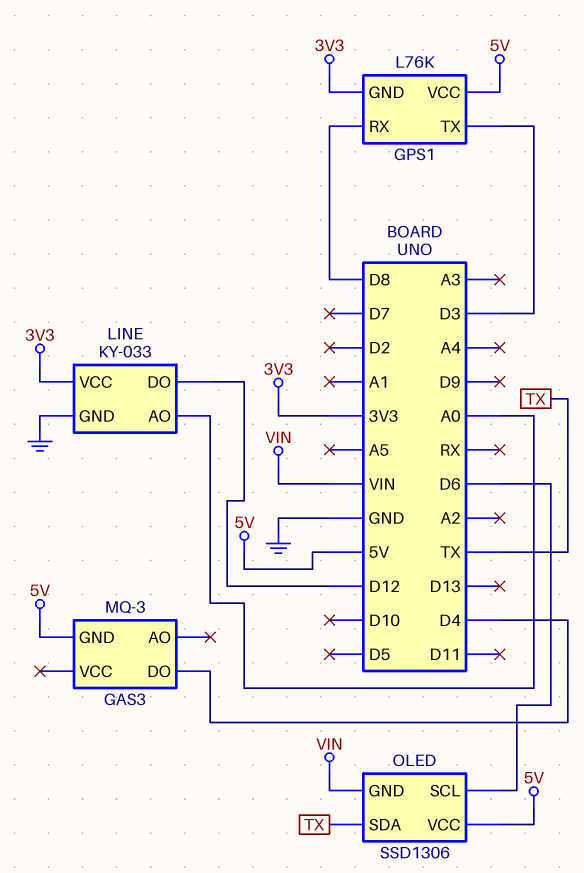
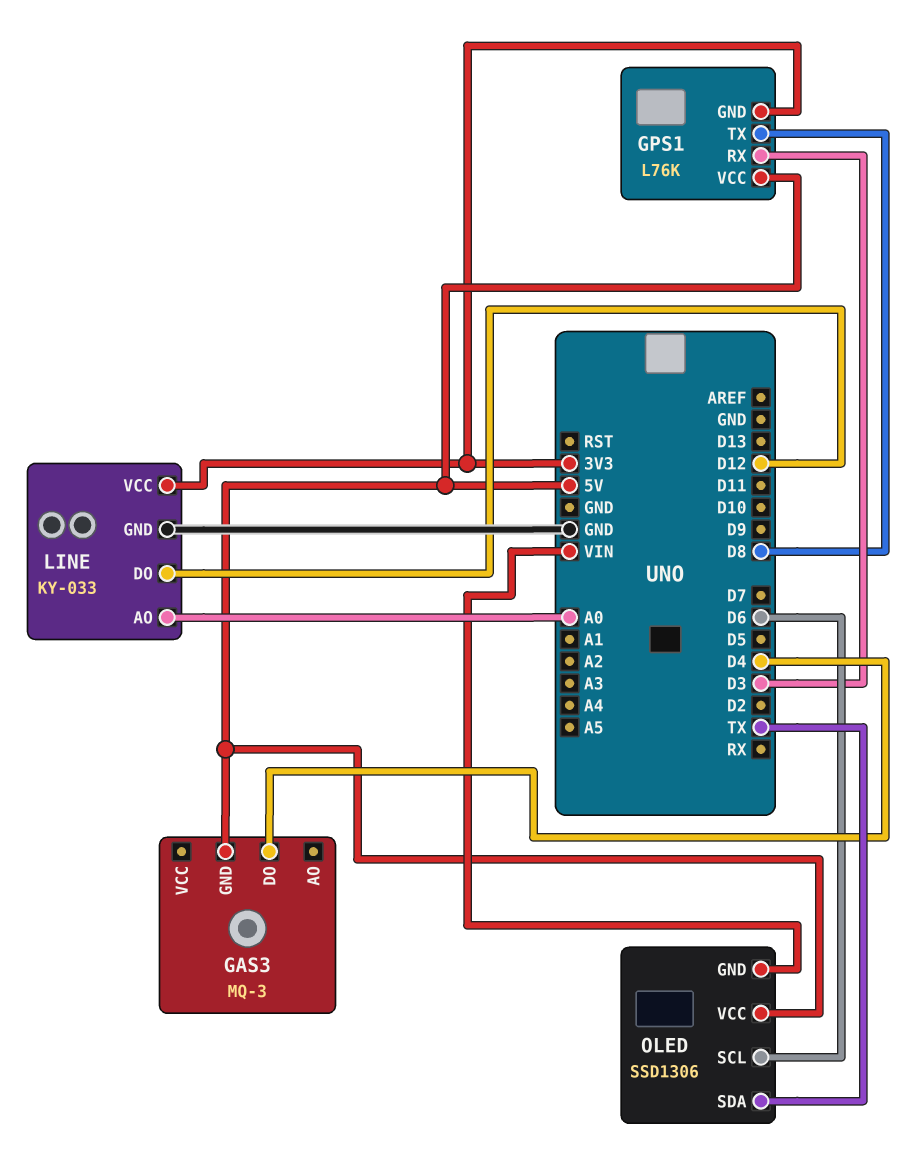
GPS1 pin RX: D8 -> D3
GPS1 pin TX: D3 -> D8

